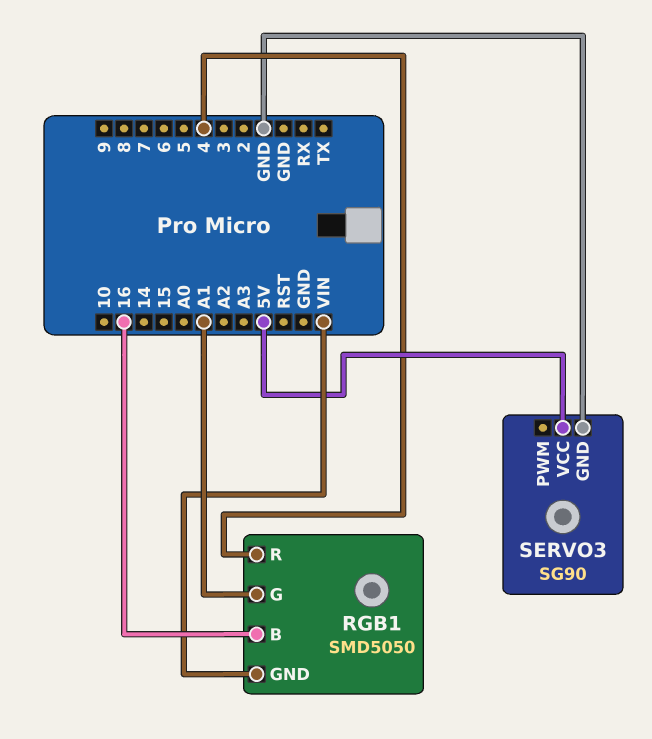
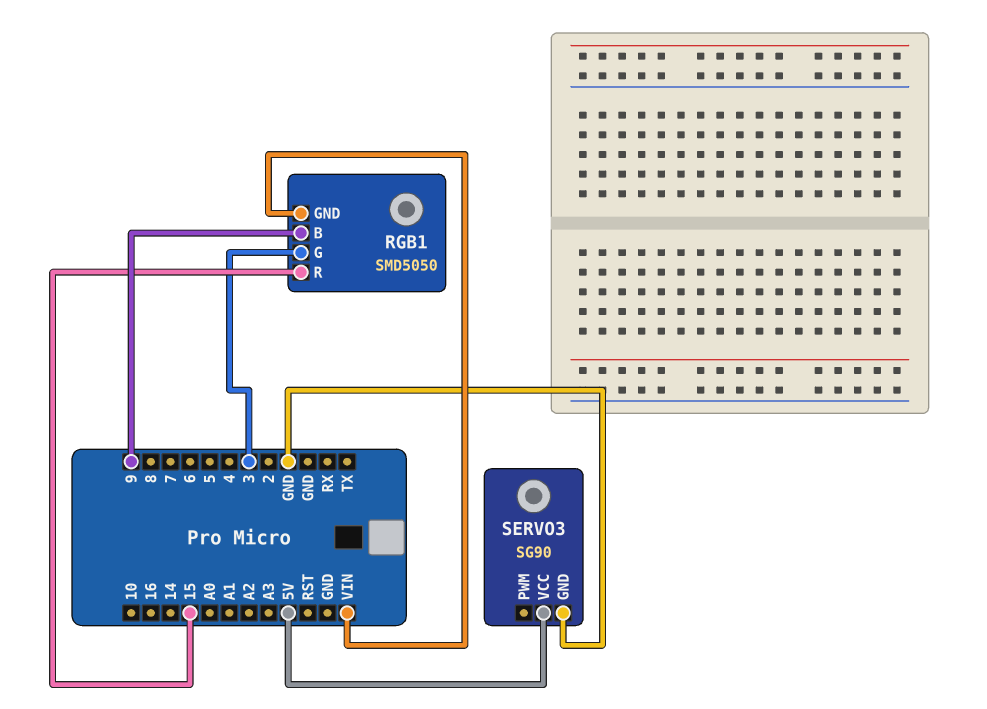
RGB1 pin B: 16 -> 9
RGB1 pin G: A1 -> 3
RGB1 pin R: 4 -> 15

